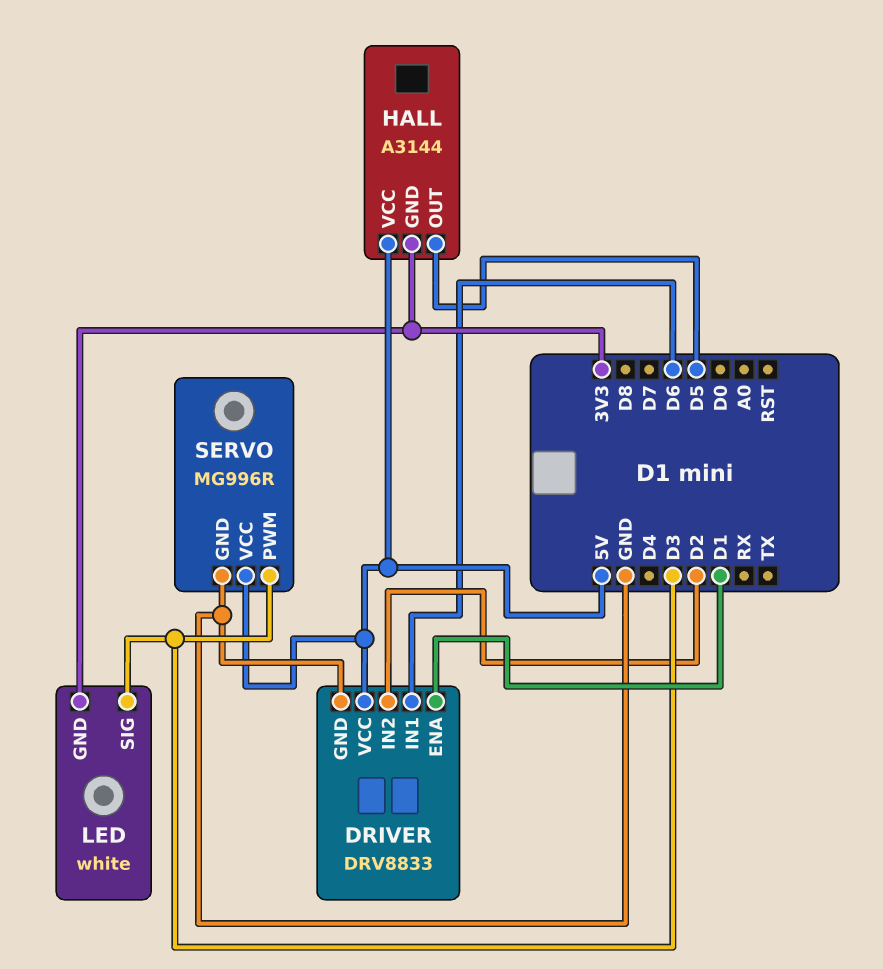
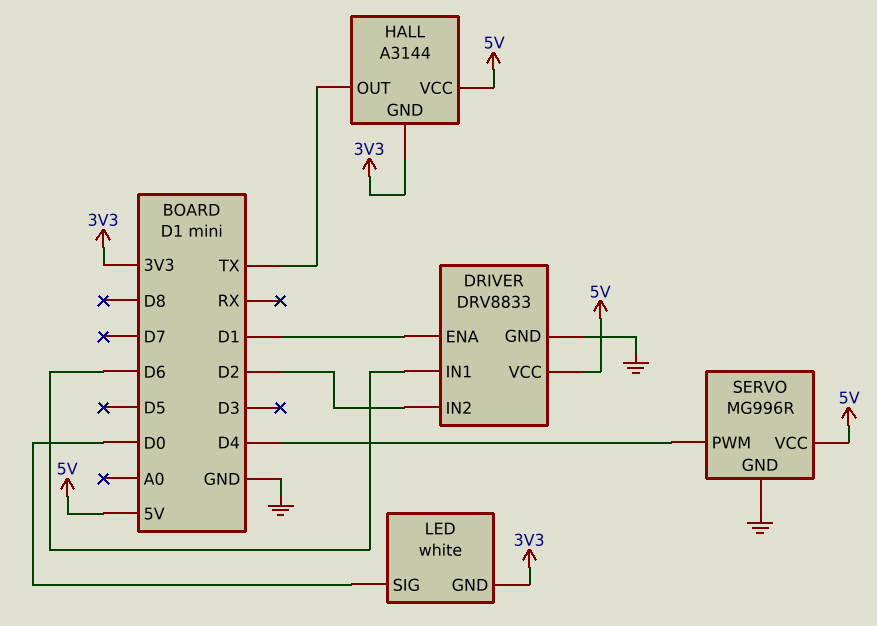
HALL pin OUT: D5 -> TX
LED pin SIG: D3 -> D0
SERVO pin PWM: D3 -> D4

